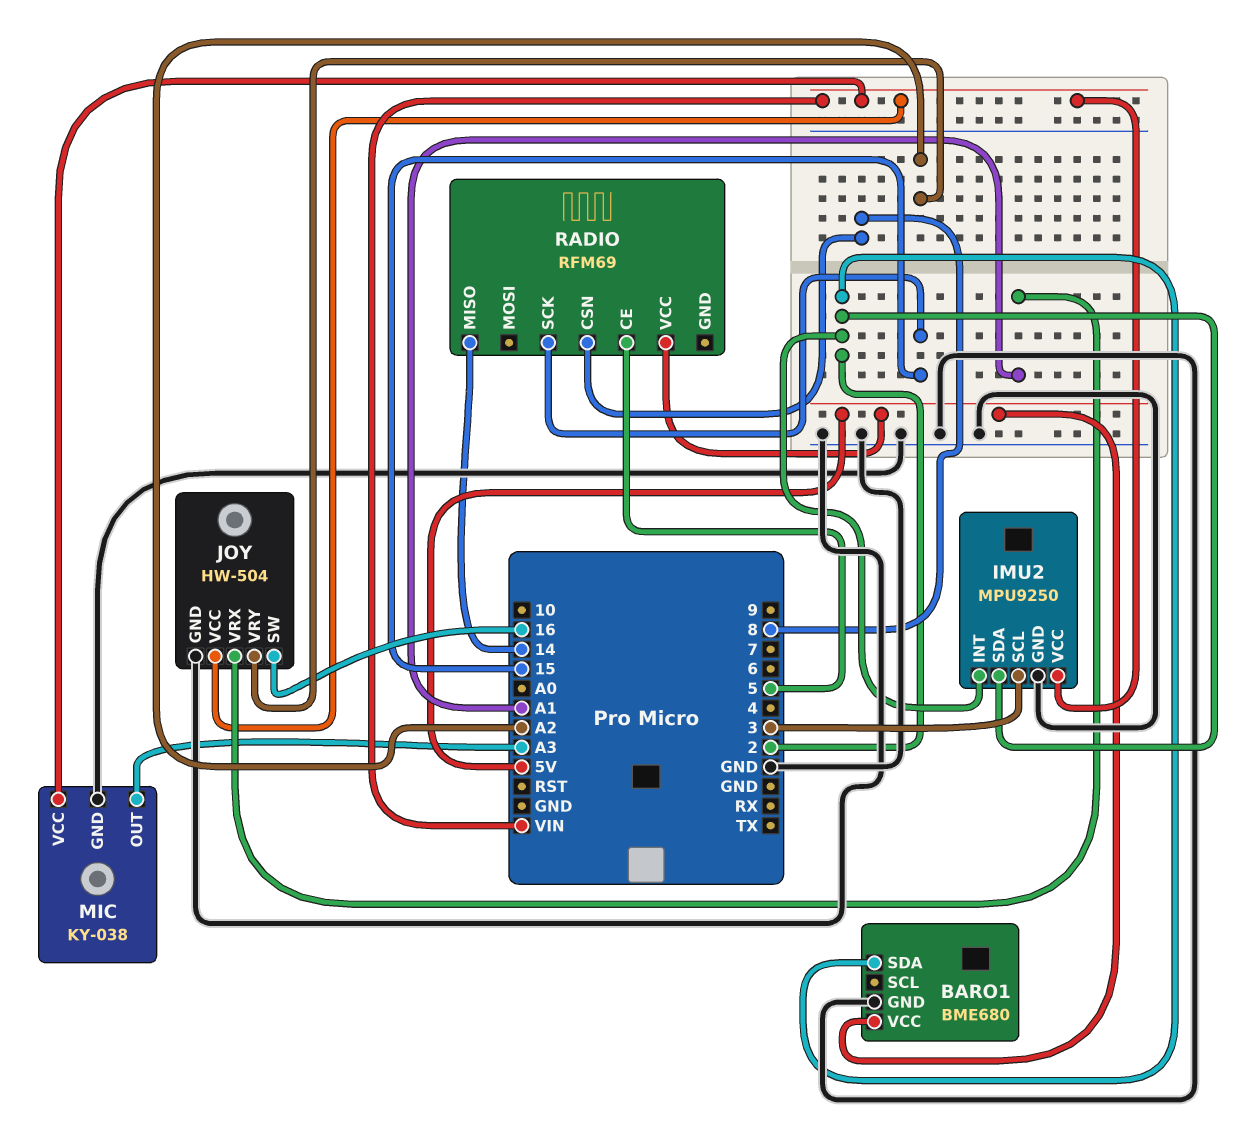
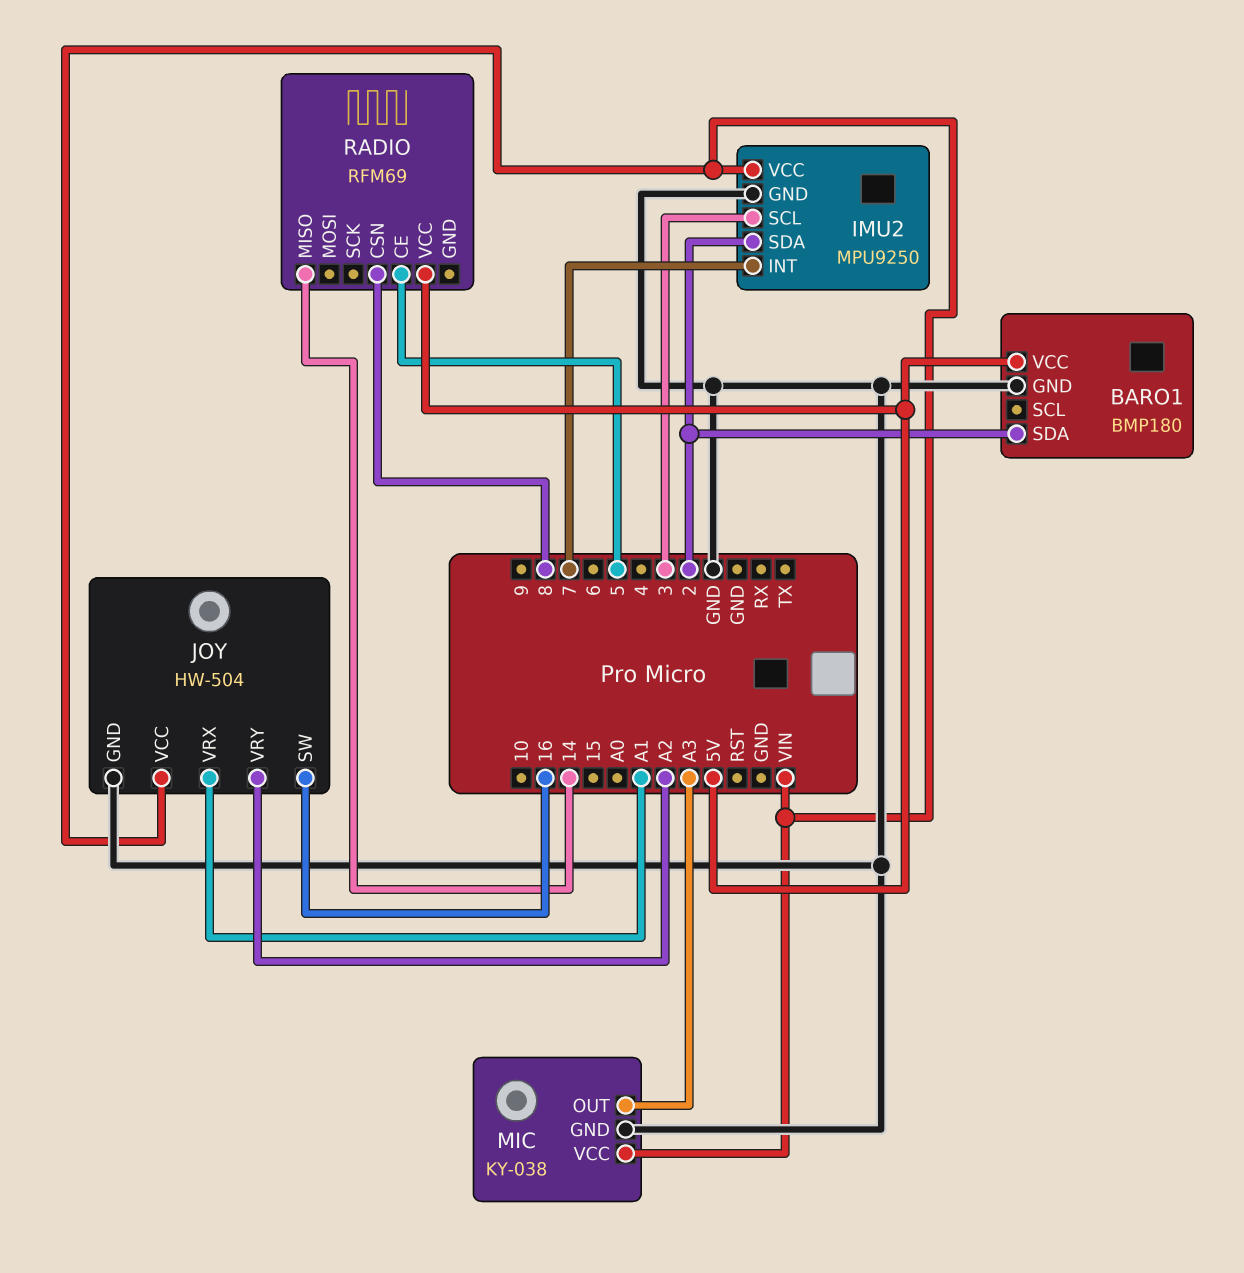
BARO1: BME680 -> BMP180
IMU2 pin INT: 2 -> 7
RADIO pin SCK: 15 -> none

